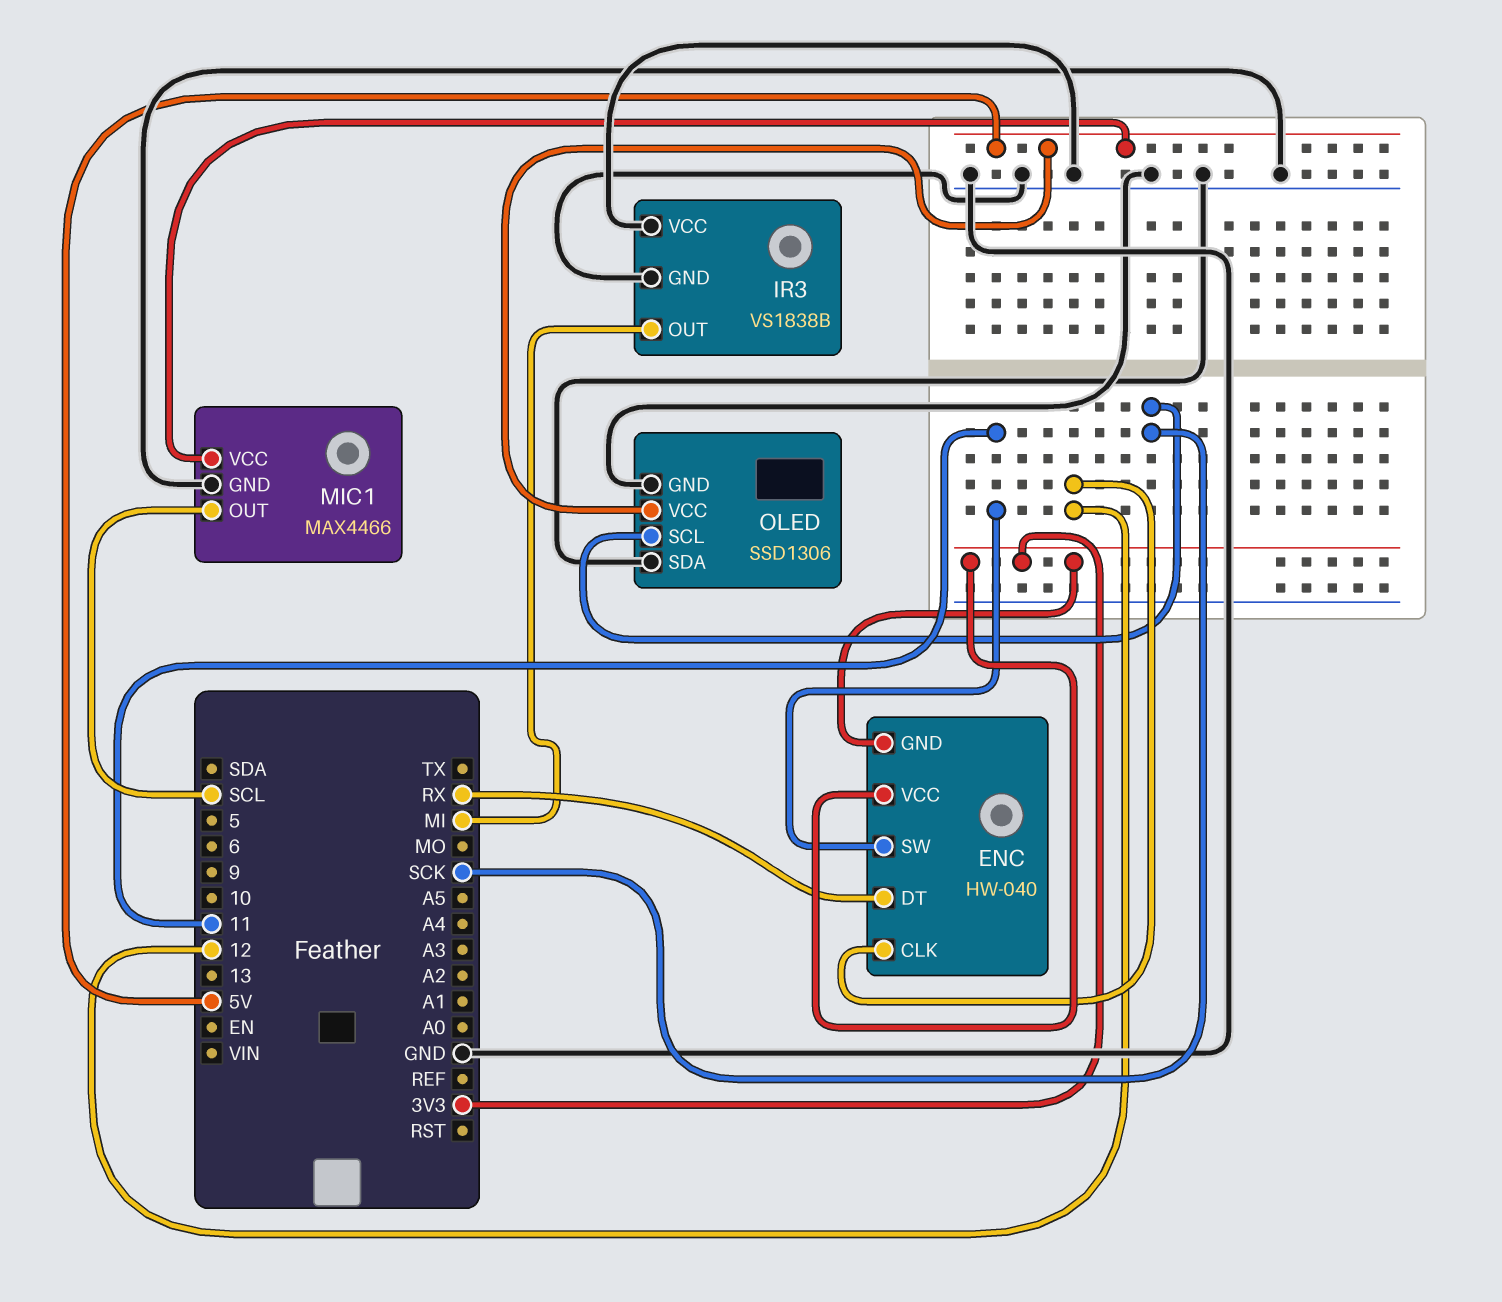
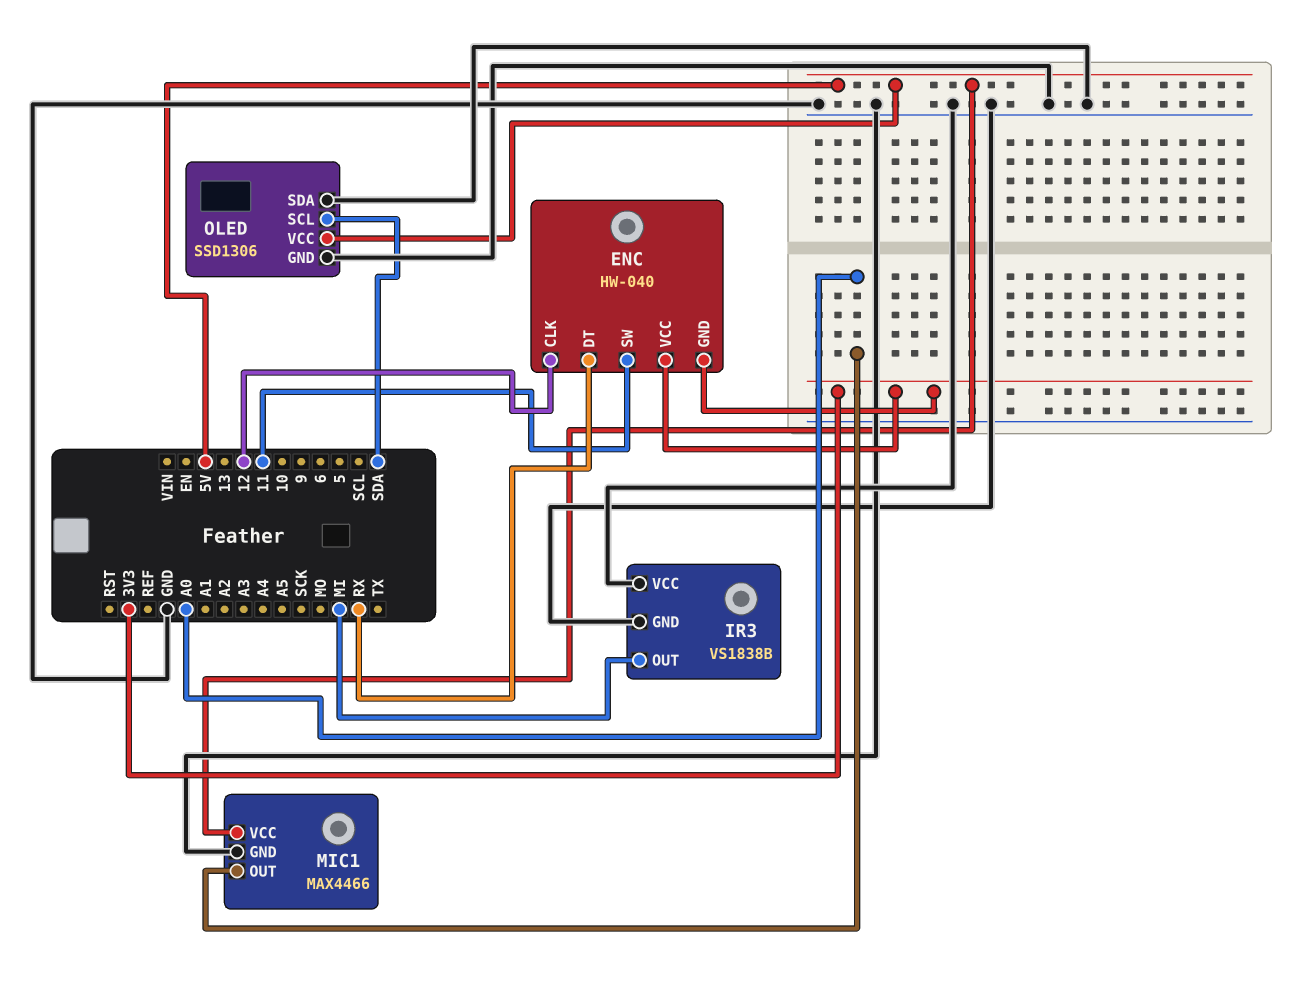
MIC1 pin OUT: SCL -> A0
OLED pin SCL: SCK -> SDA

